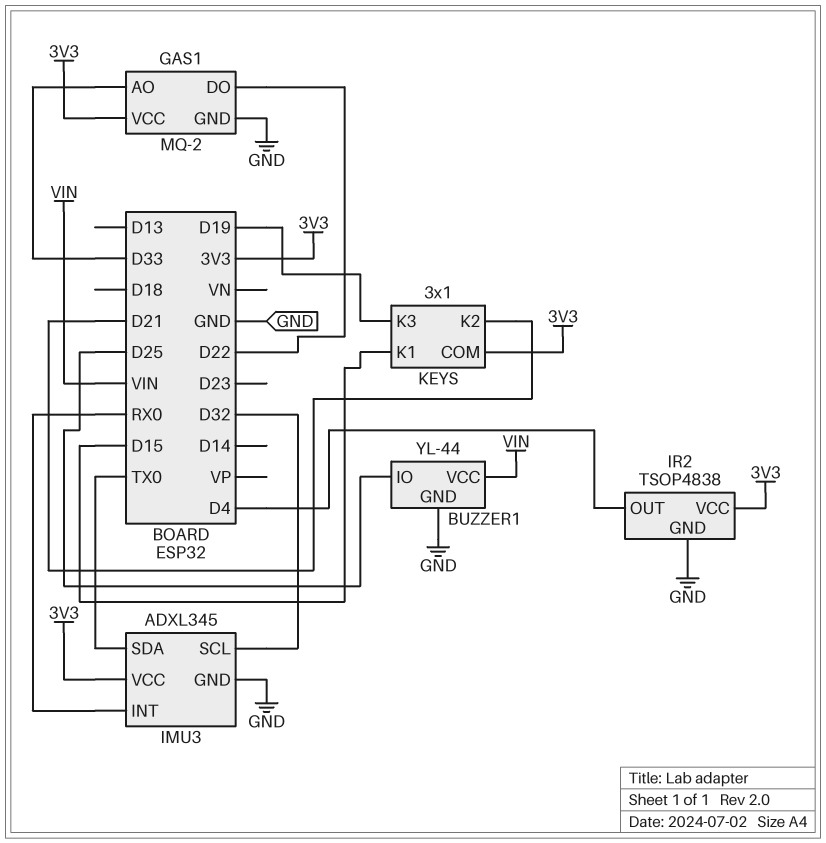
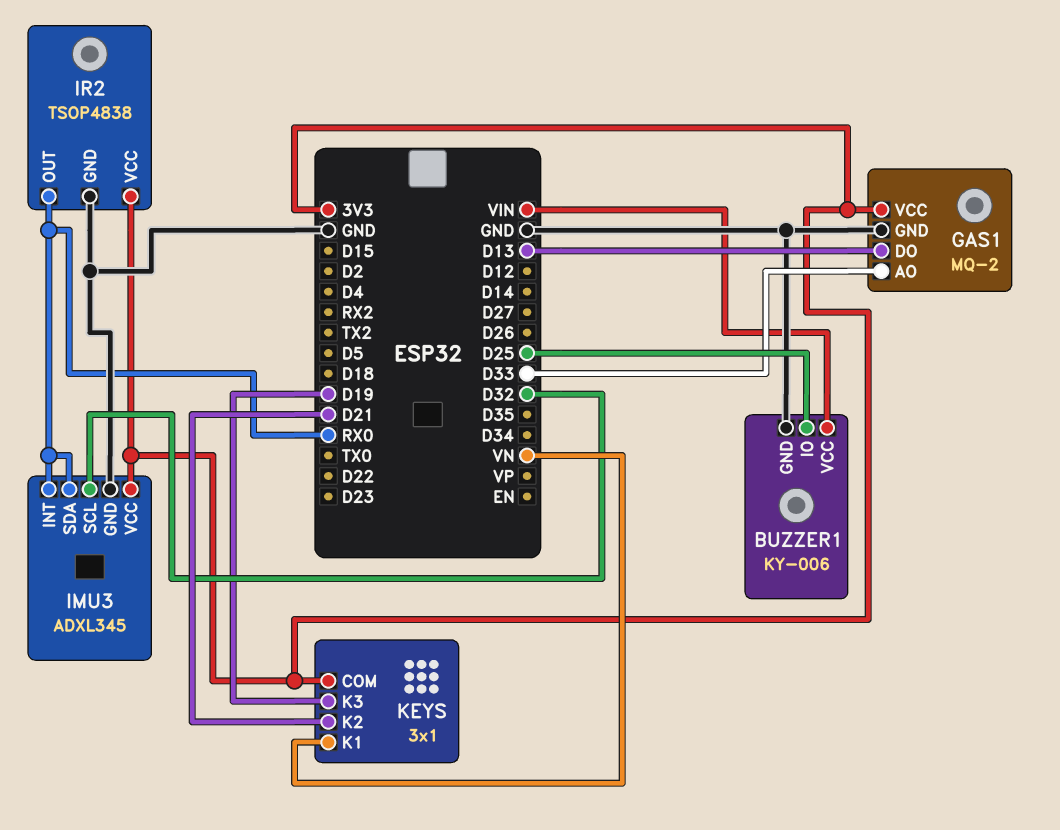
BUZZER1: YL-44 -> KY-006
GAS1 pin DO: D22 -> D13
IMU3 pin SDA: TX0 -> RX0
IR2 pin OUT: D4 -> RX0
KEYS pin K1: D15 -> VN

